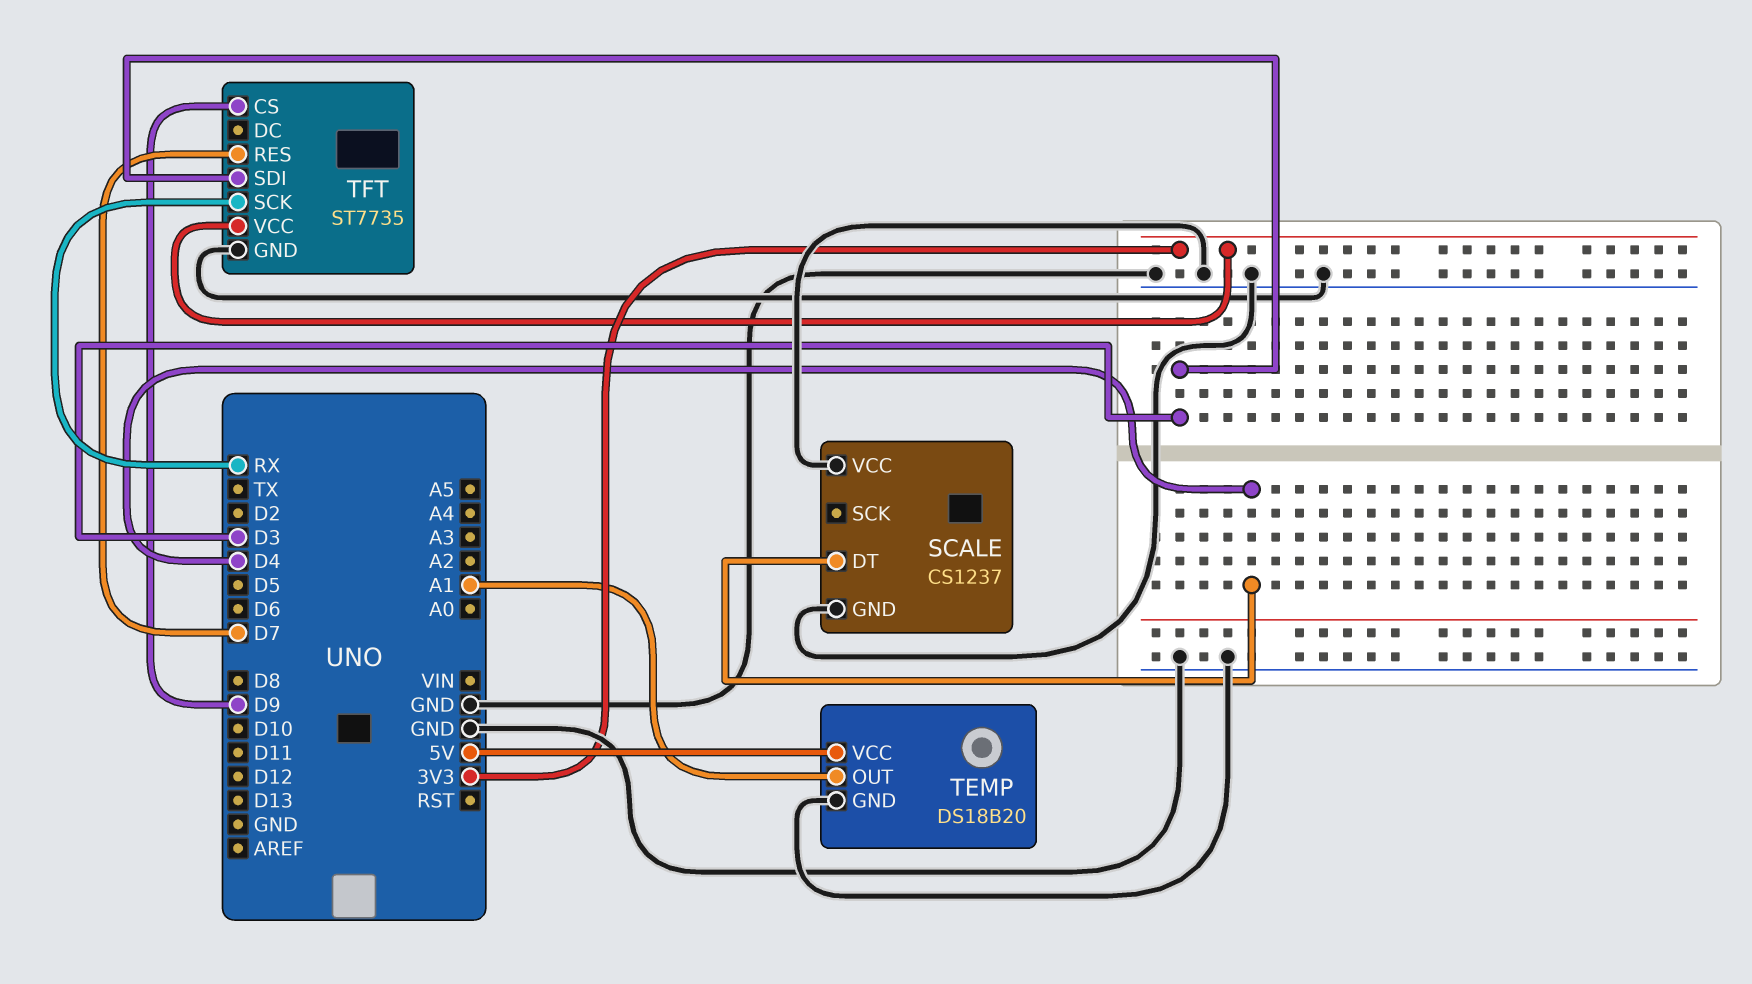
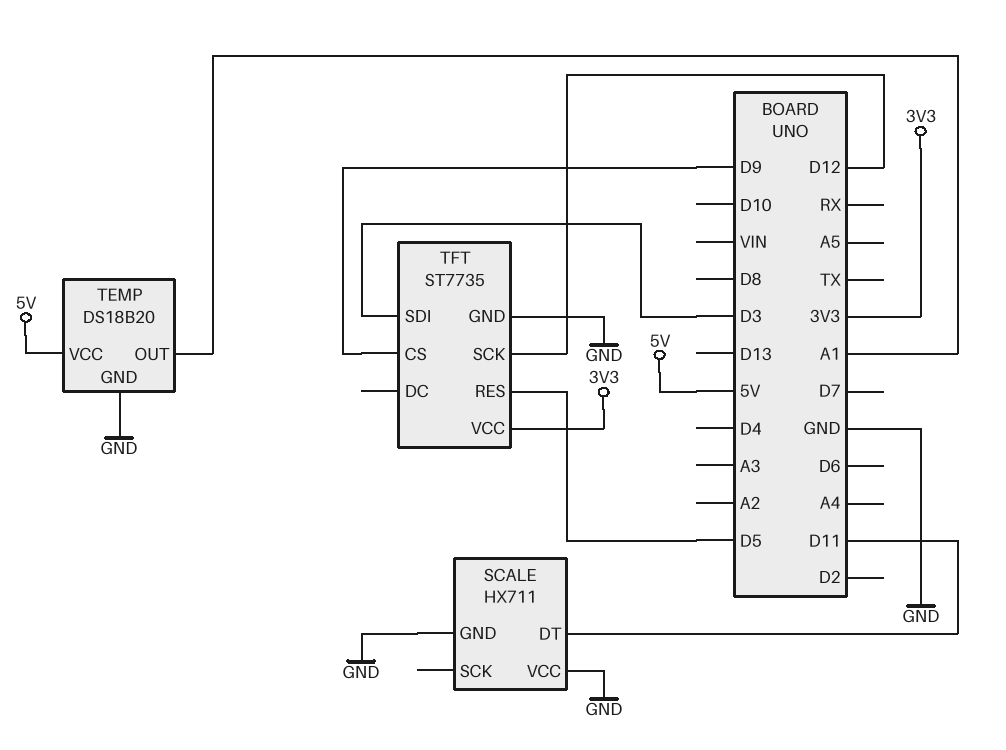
SCALE: CS1237 -> HX711
SCALE pin DT: D4 -> D11
TFT pin RES: D7 -> D5
TFT pin SCK: RX -> D12

